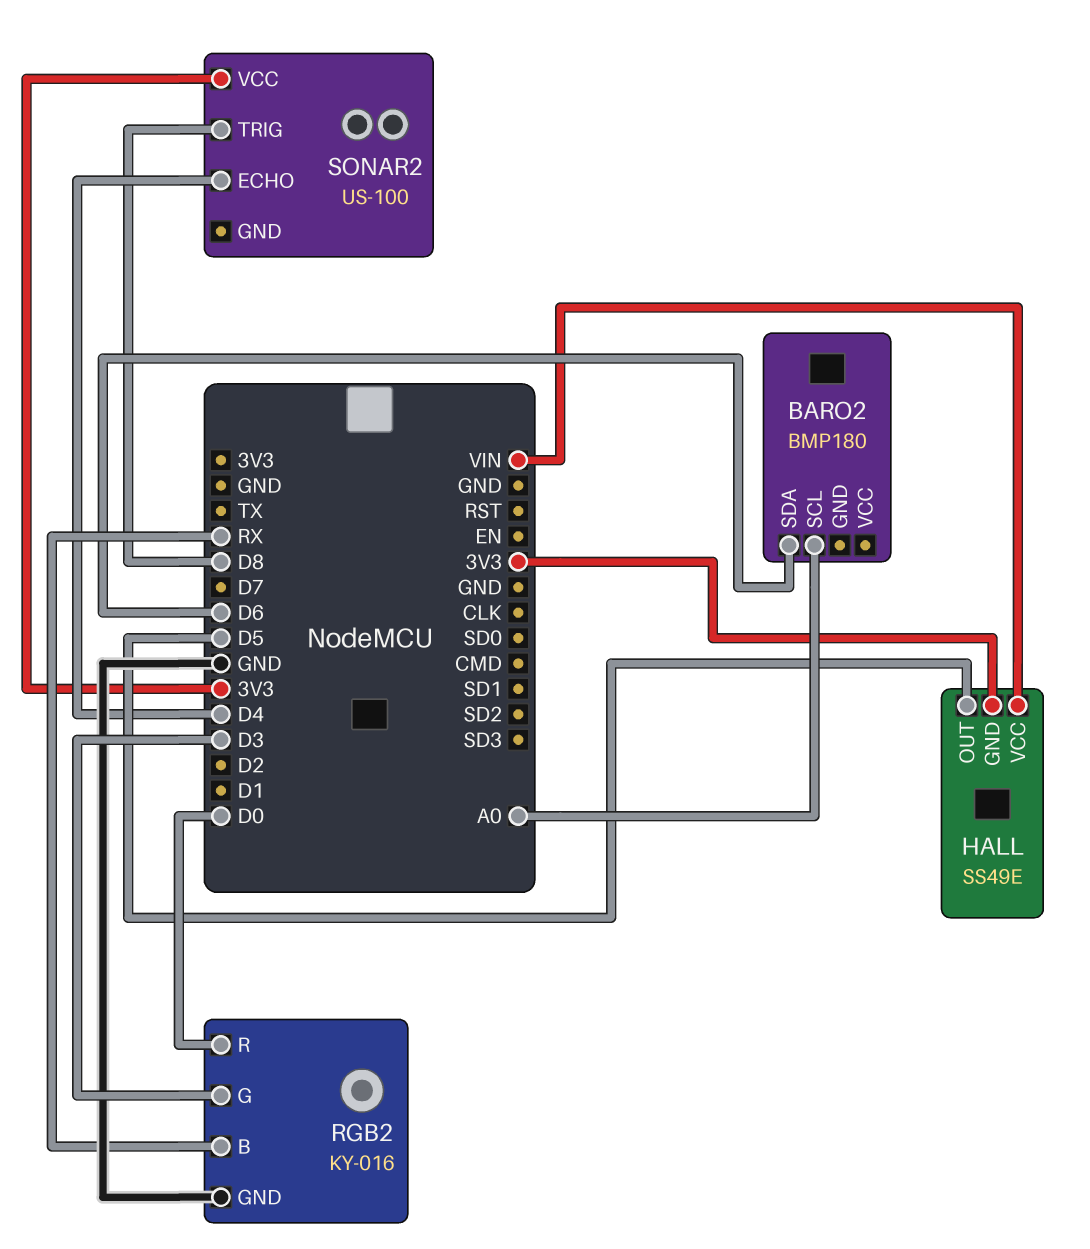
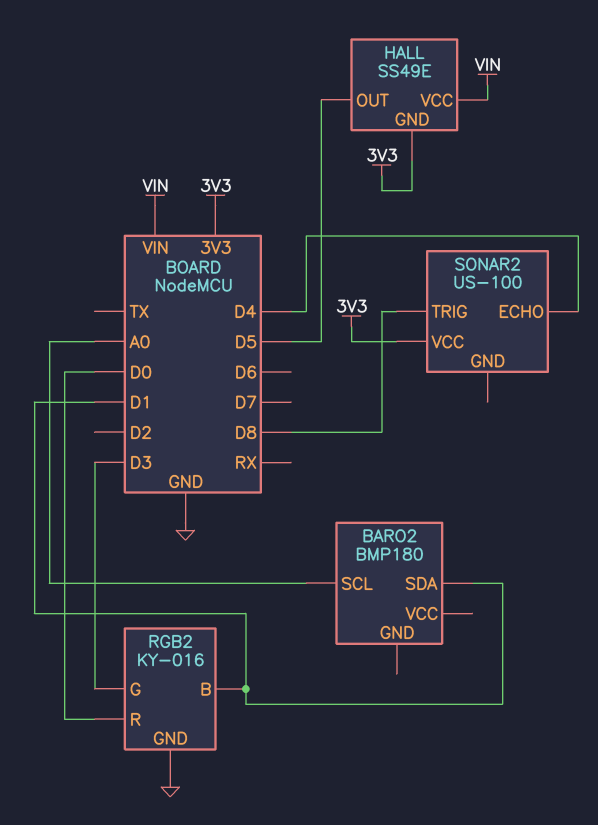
BARO2 pin SDA: D6 -> D1
RGB2 pin B: RX -> D1

